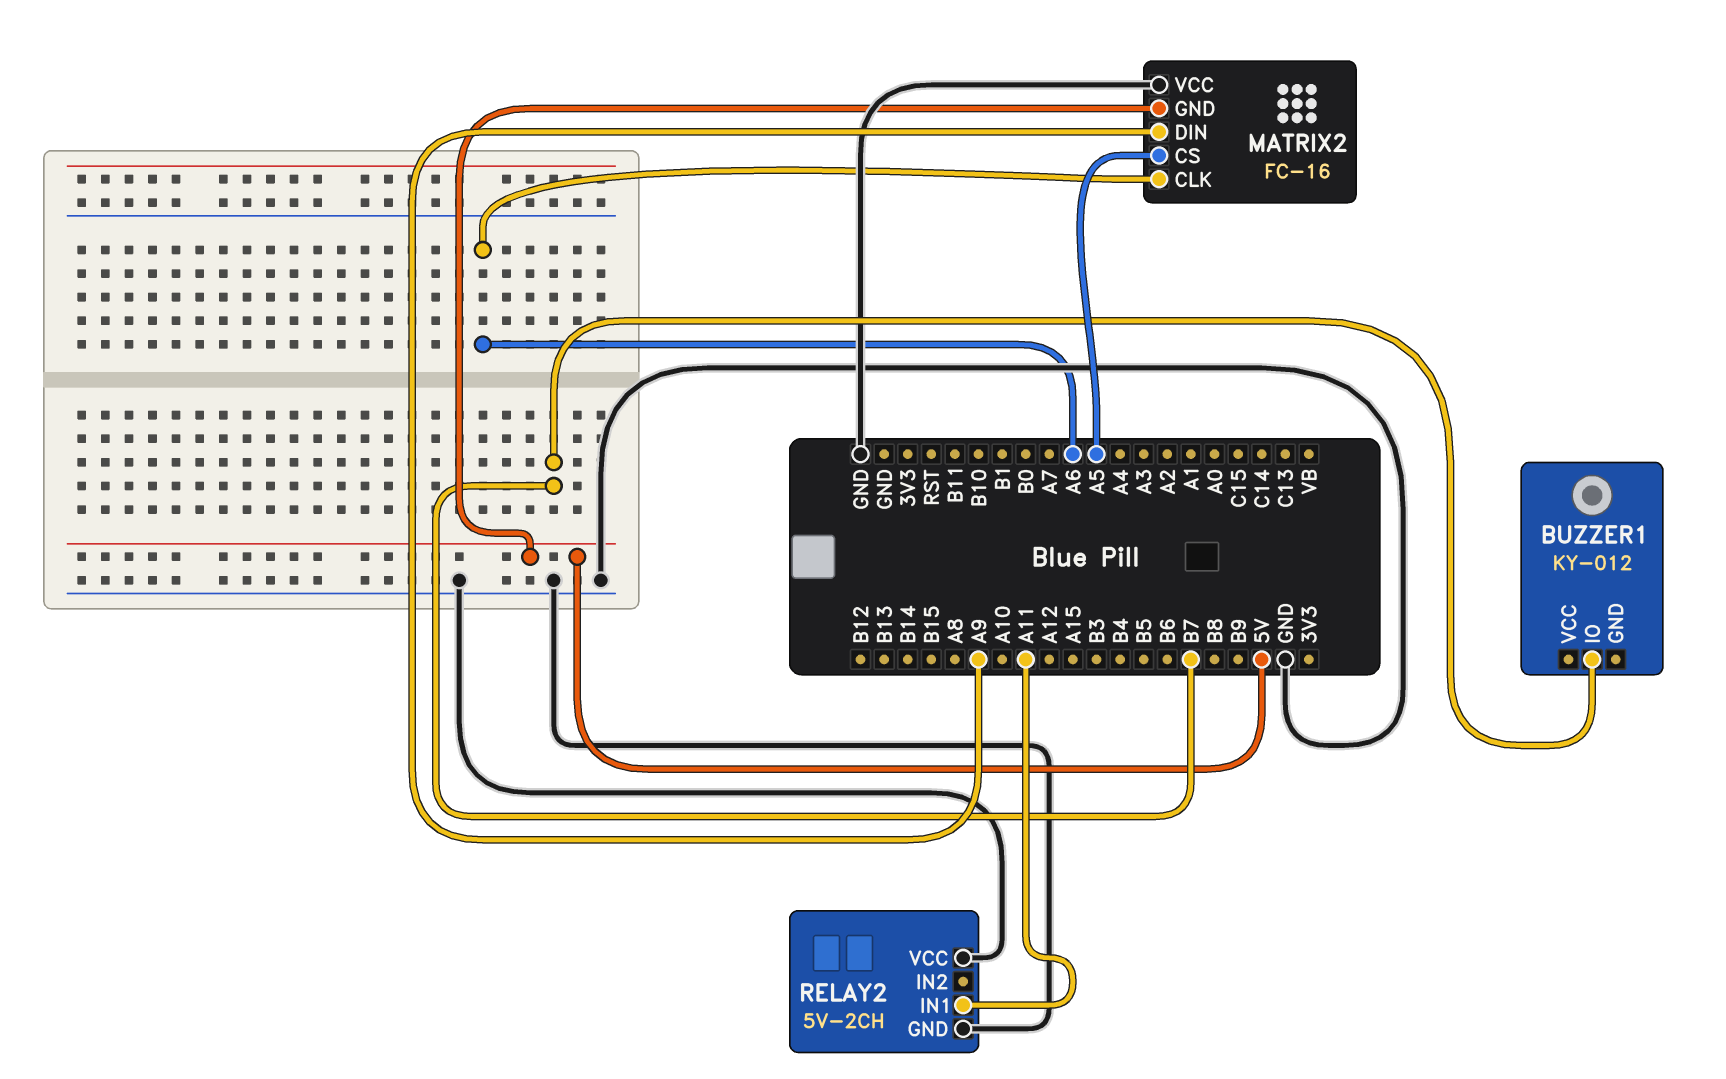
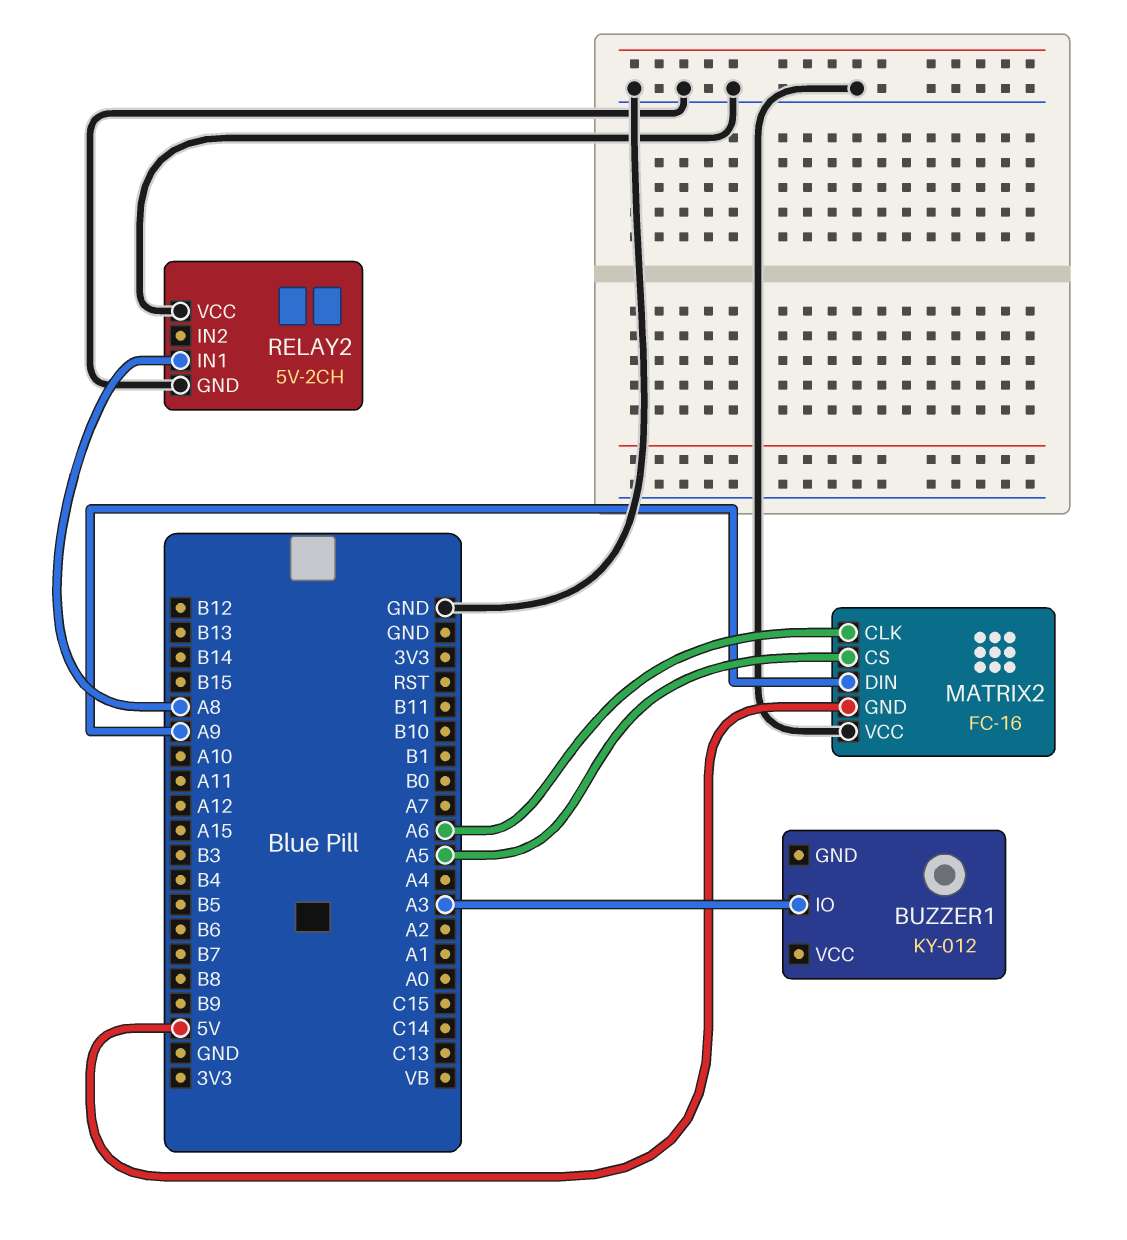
BUZZER1 pin IO: B7 -> A3
RELAY2 pin IN1: A11 -> A8

